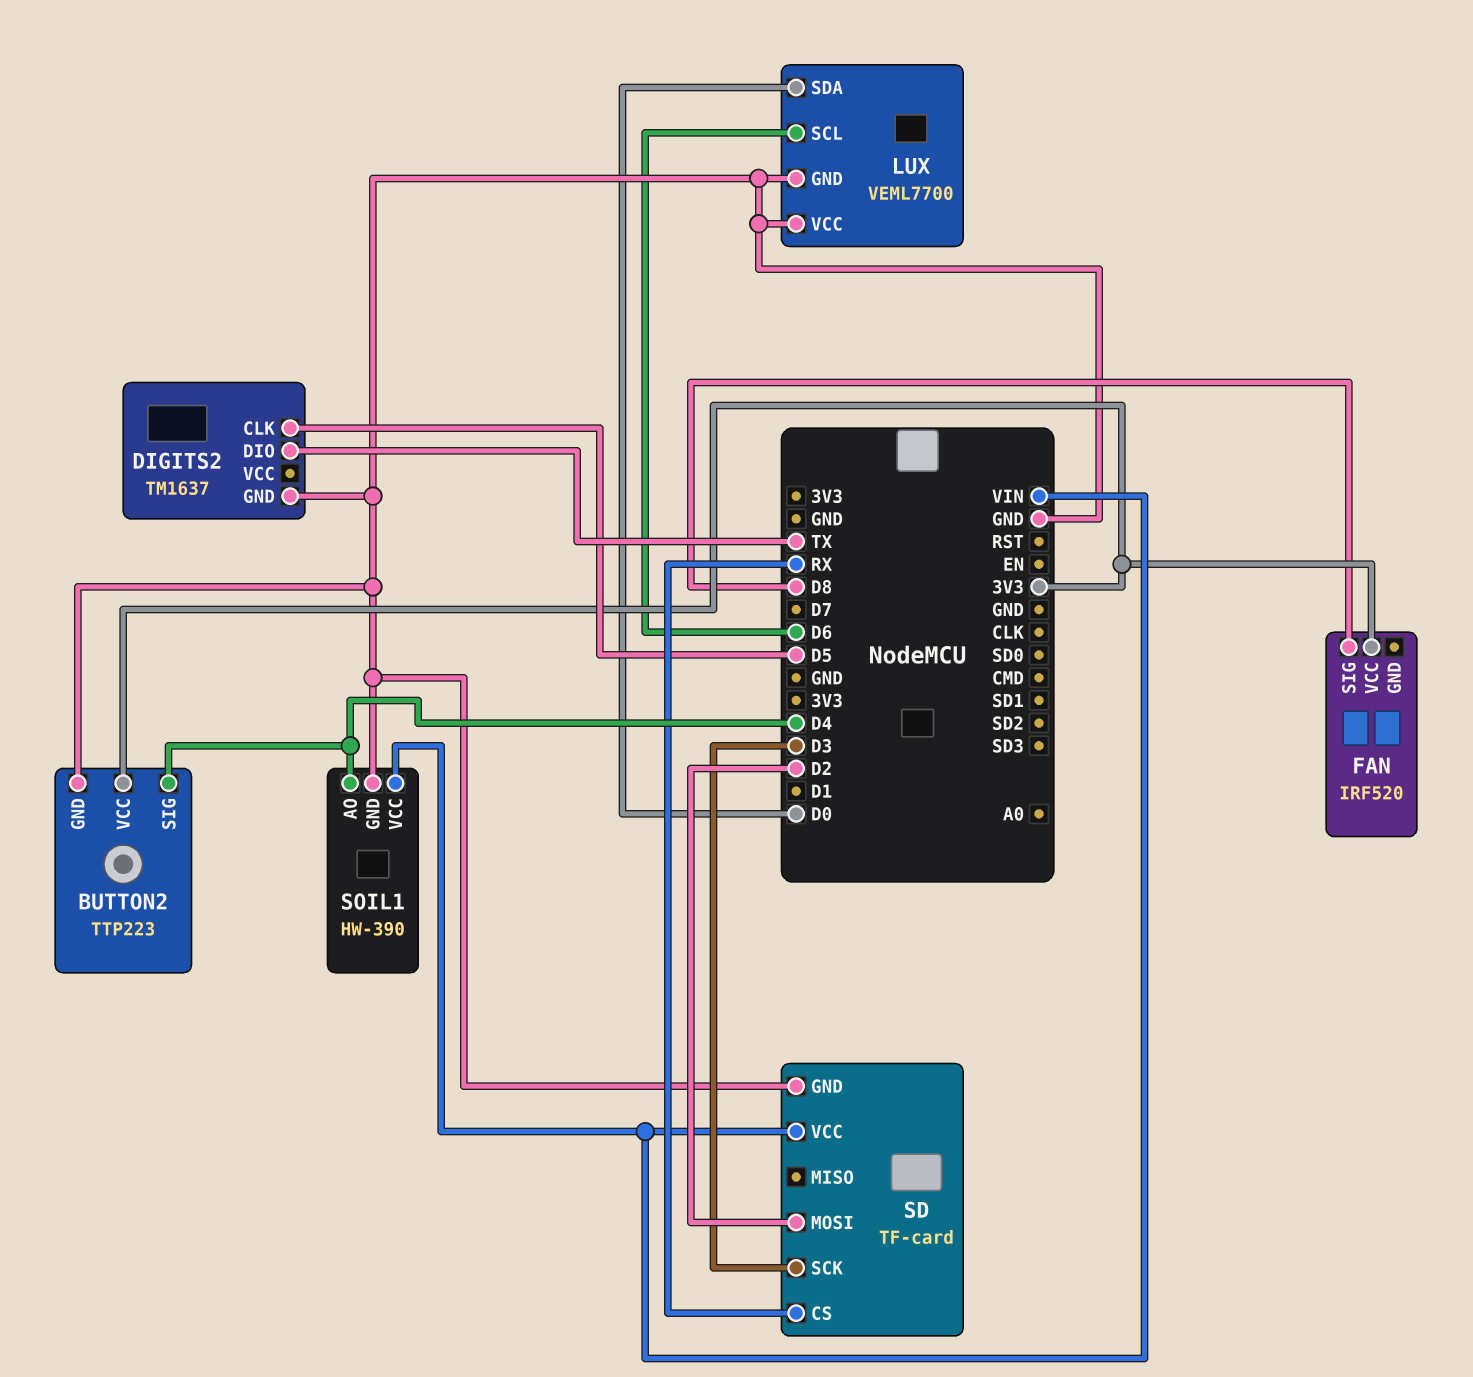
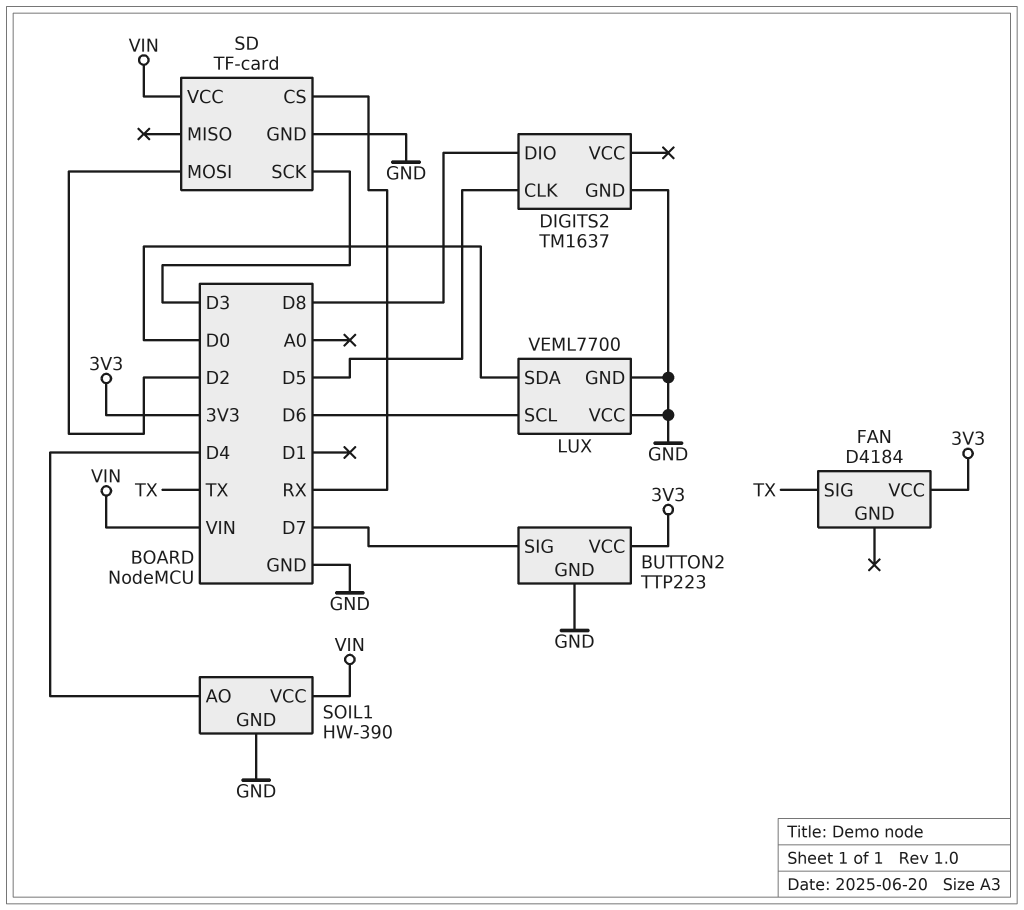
BUTTON2 pin SIG: D4 -> D7
DIGITS2 pin DIO: TX -> D8
FAN: IRF520 -> D4184
FAN pin SIG: D8 -> TX

